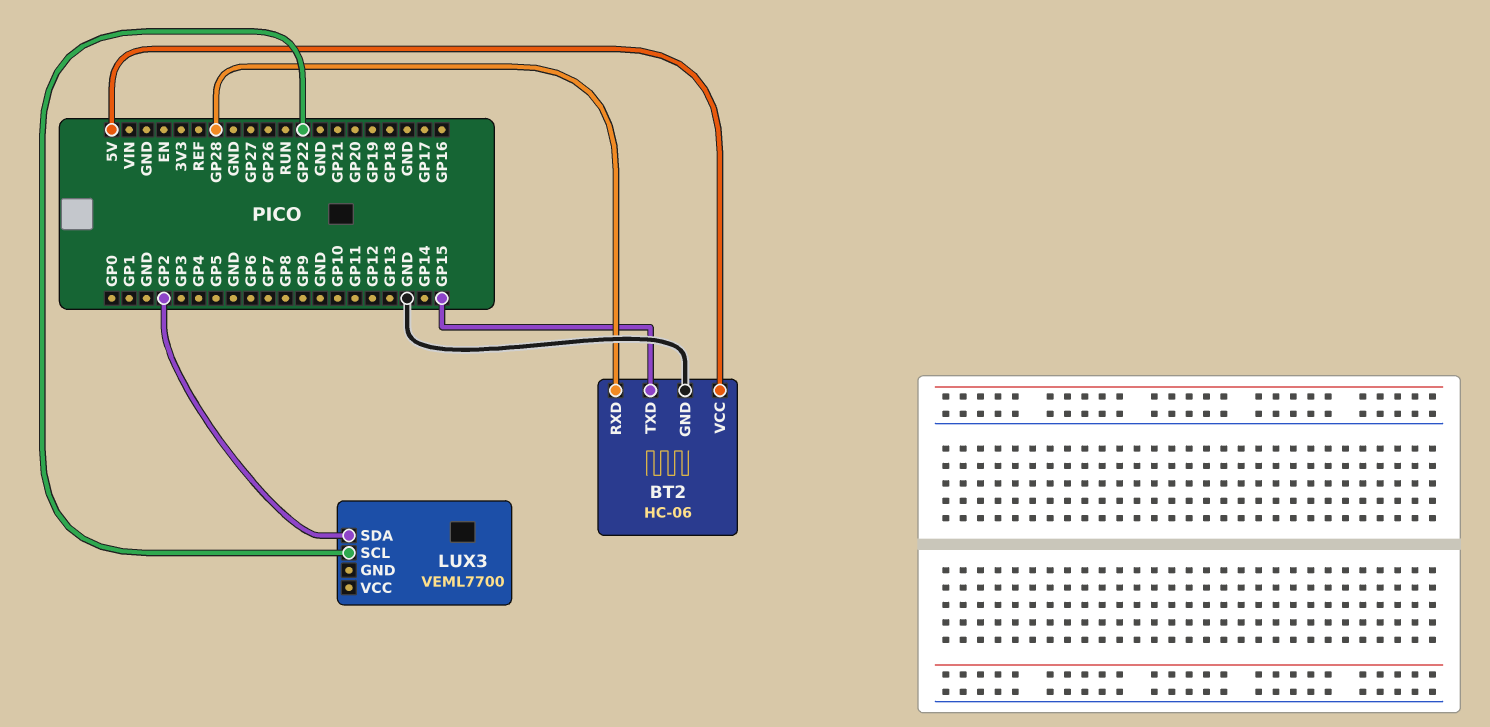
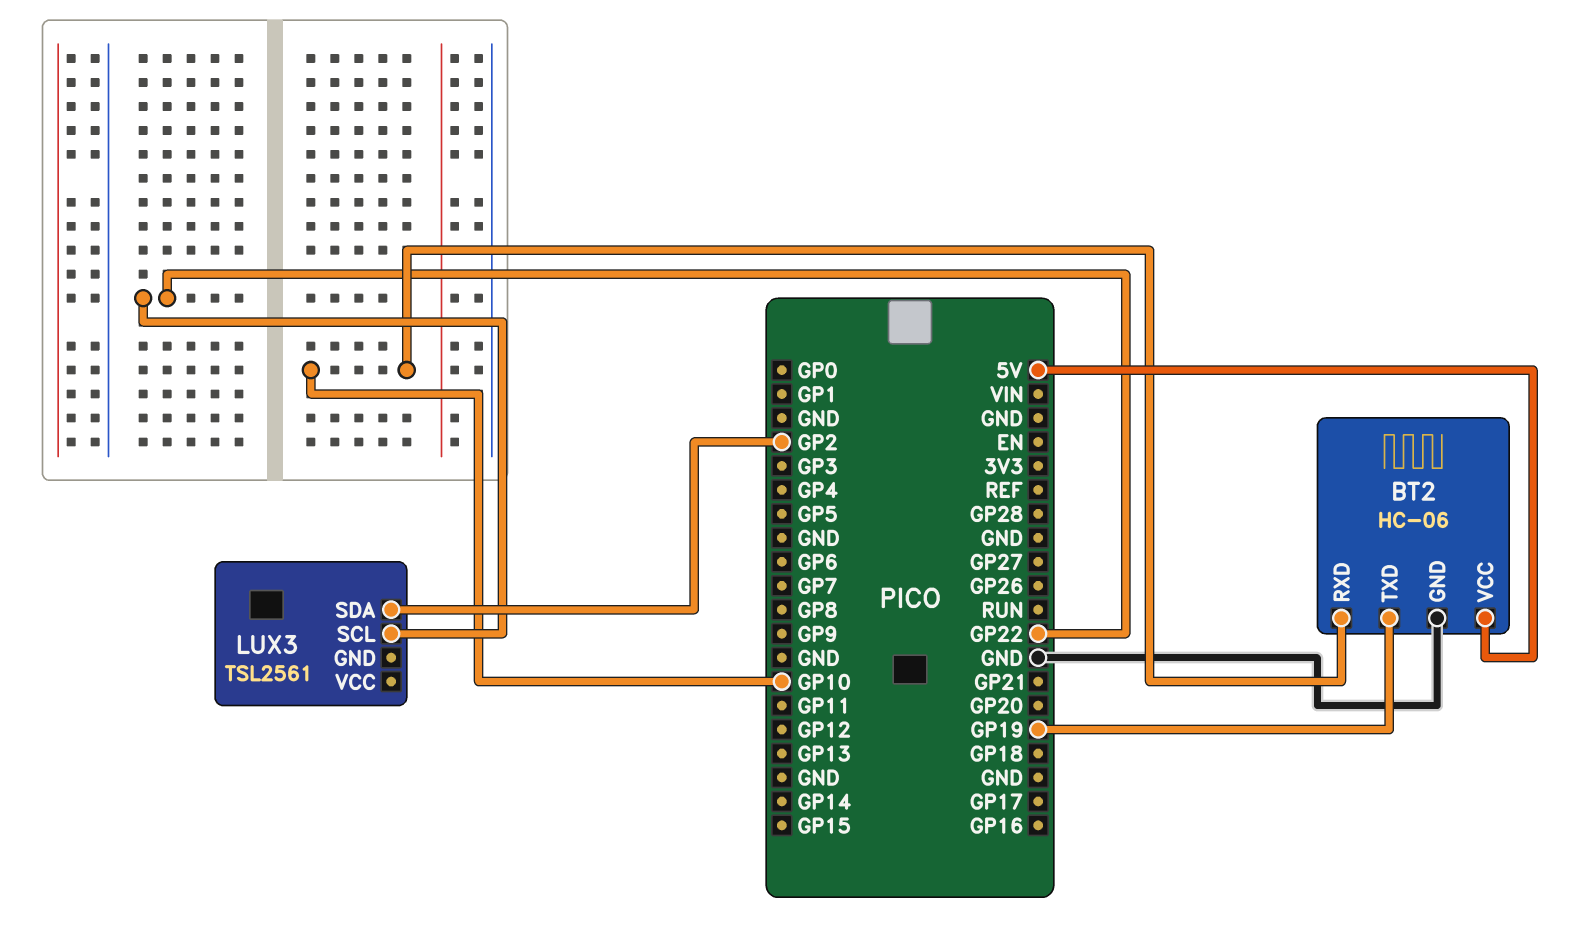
BT2 pin RXD: GP28 -> GP10
BT2 pin TXD: GP15 -> GP19
LUX3: VEML7700 -> TSL2561

